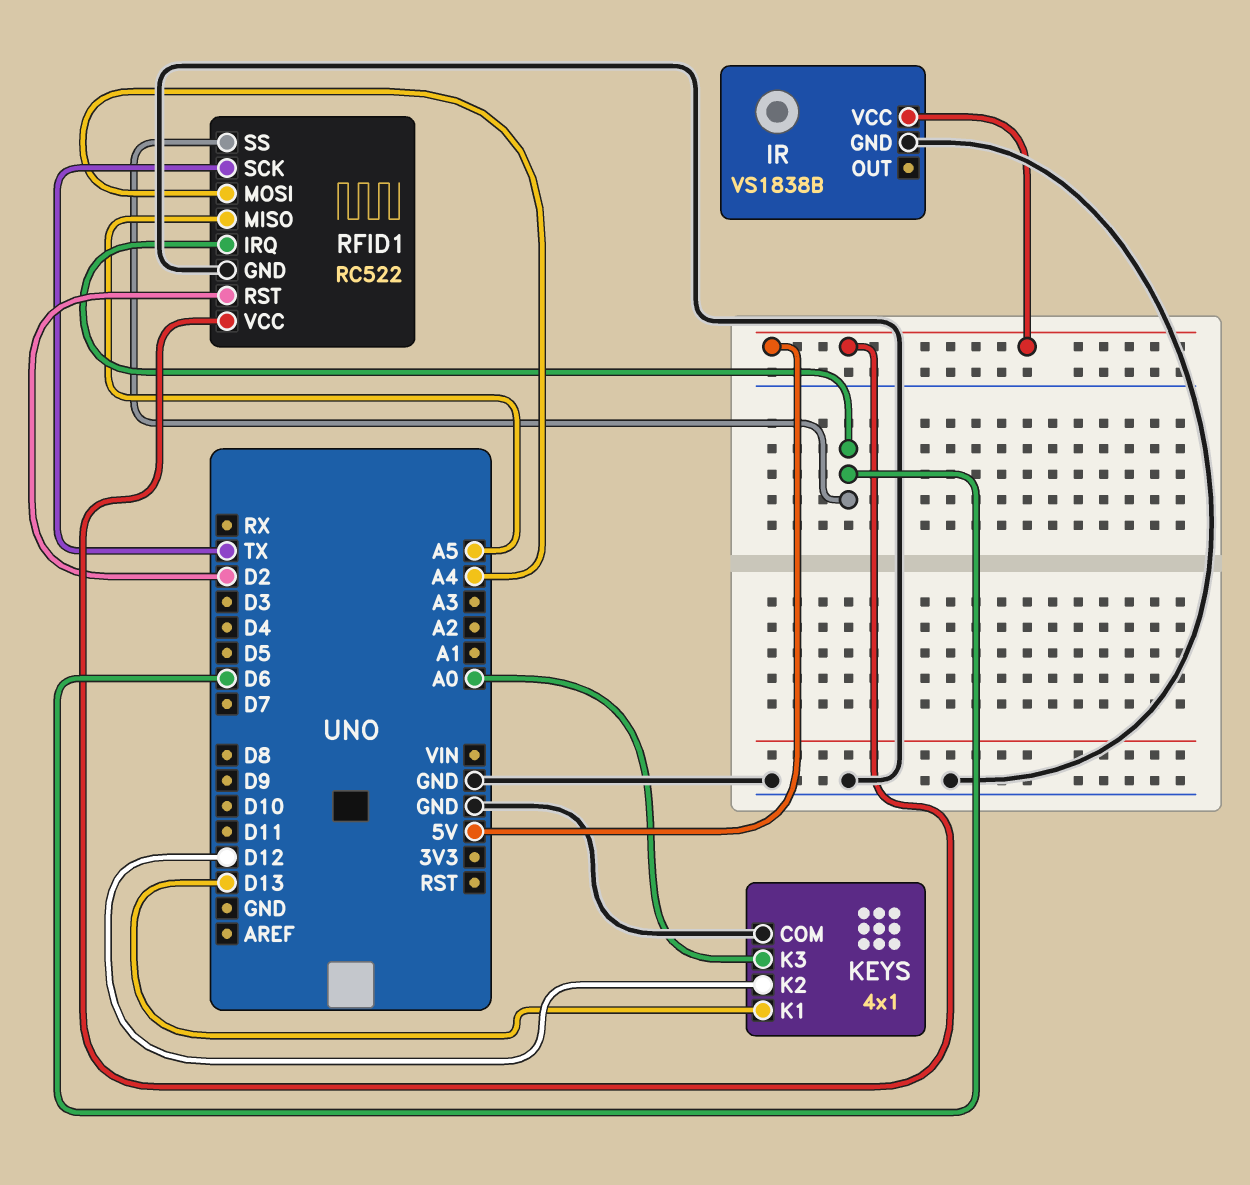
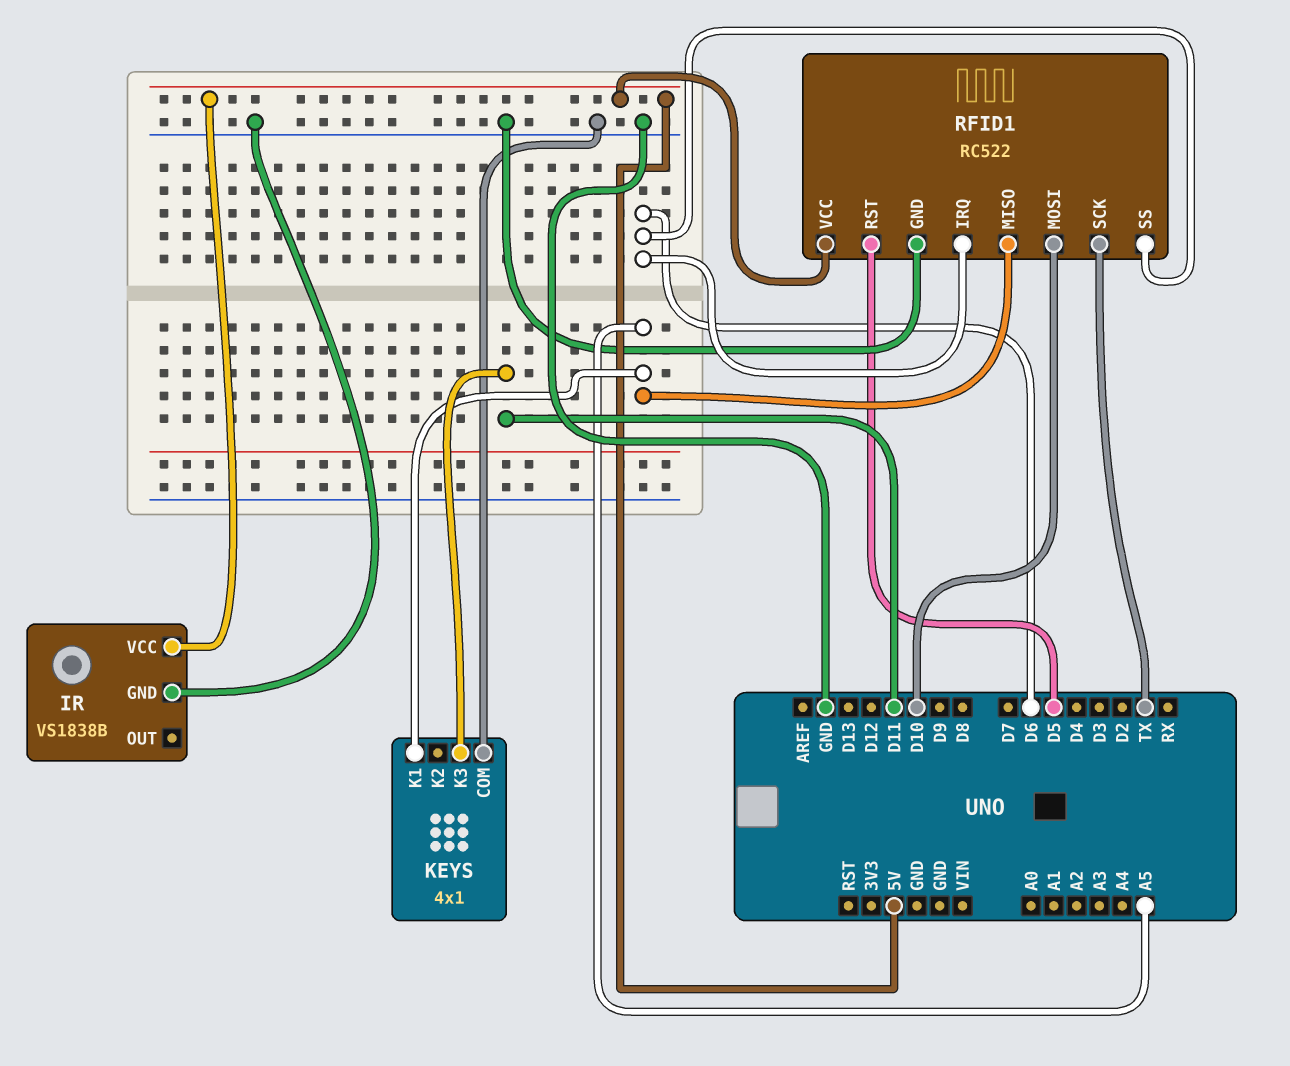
KEYS pin K1: D13 -> A5
KEYS pin K2: D12 -> none
KEYS pin K3: A0 -> D11
RFID1 pin MOSI: A4 -> D10
RFID1 pin RST: D2 -> D5

